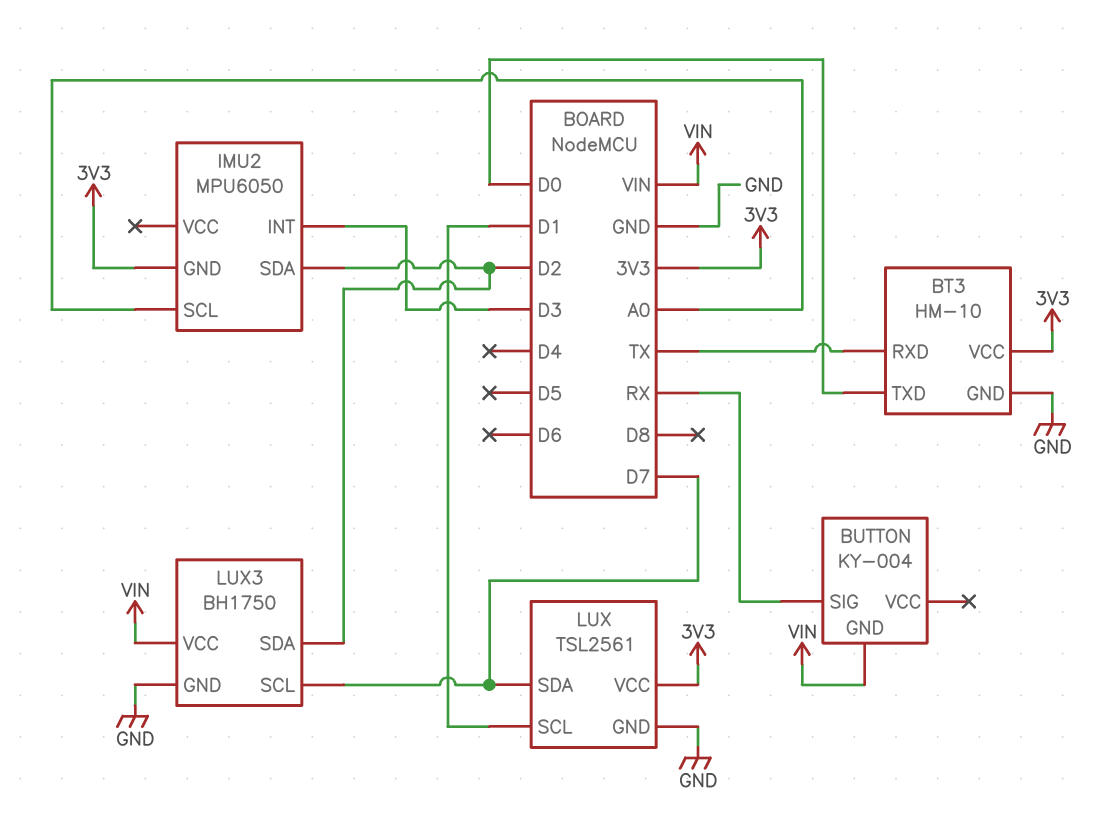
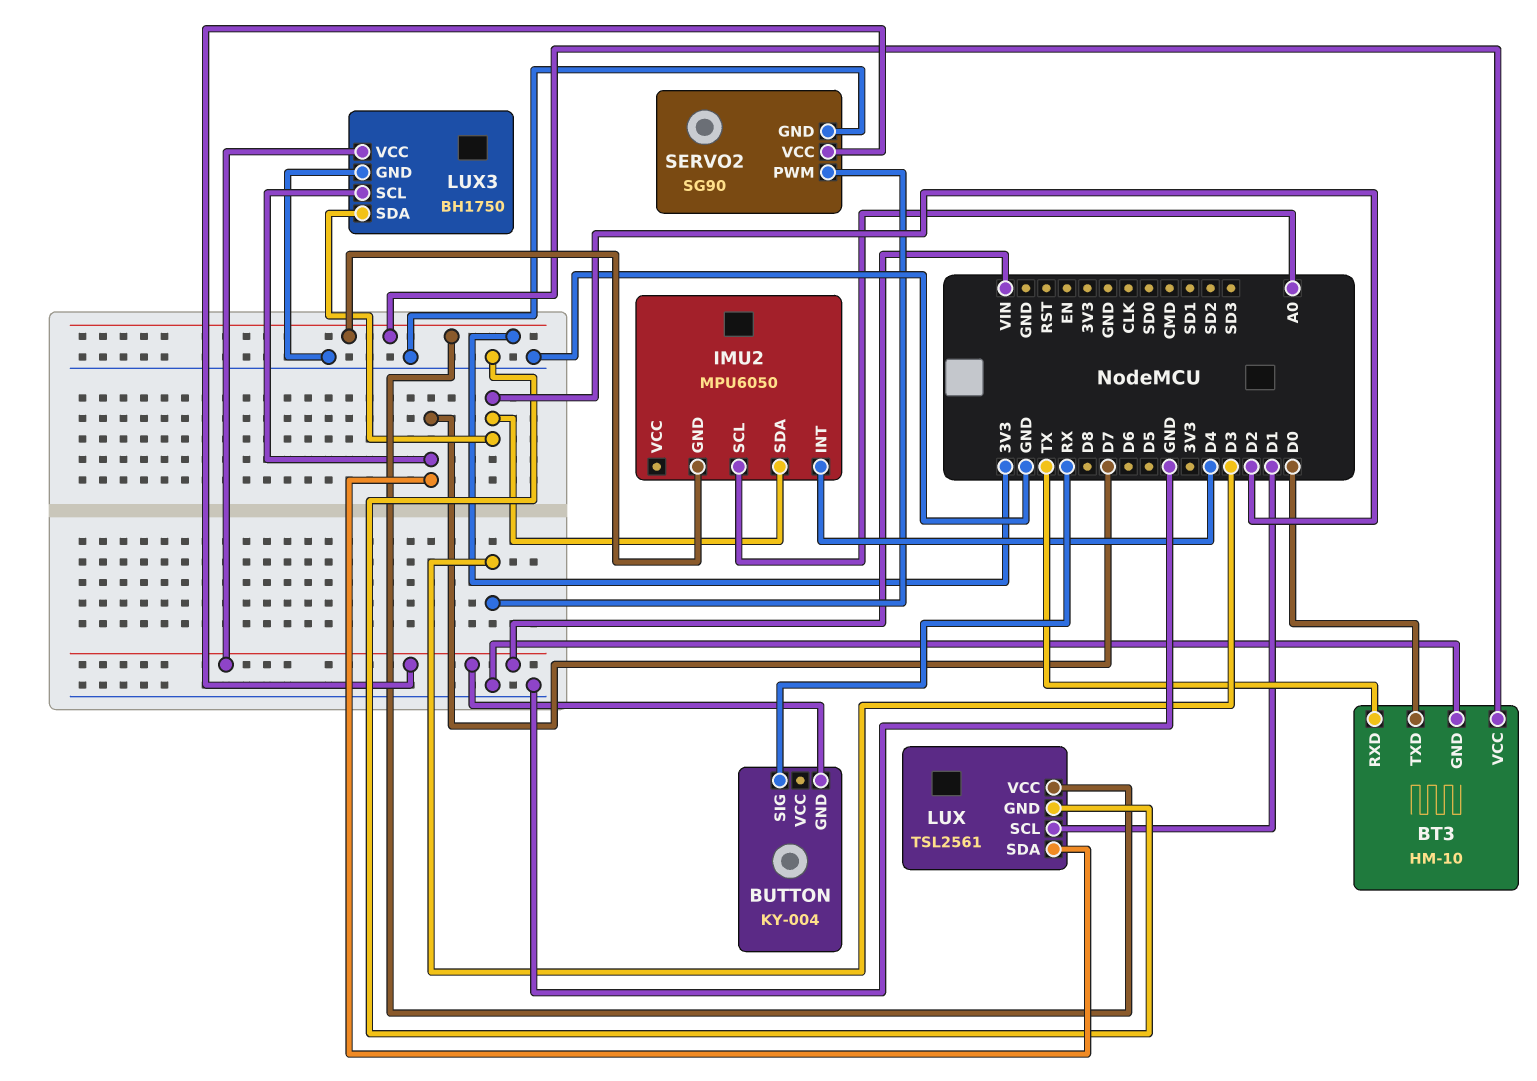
IMU2 pin INT: D3 -> D4
SERVO2: none -> SG90
SERVO2 pin GND: none -> GND
SERVO2 pin PWM: none -> D3
SERVO2 pin VCC: none -> VIN

